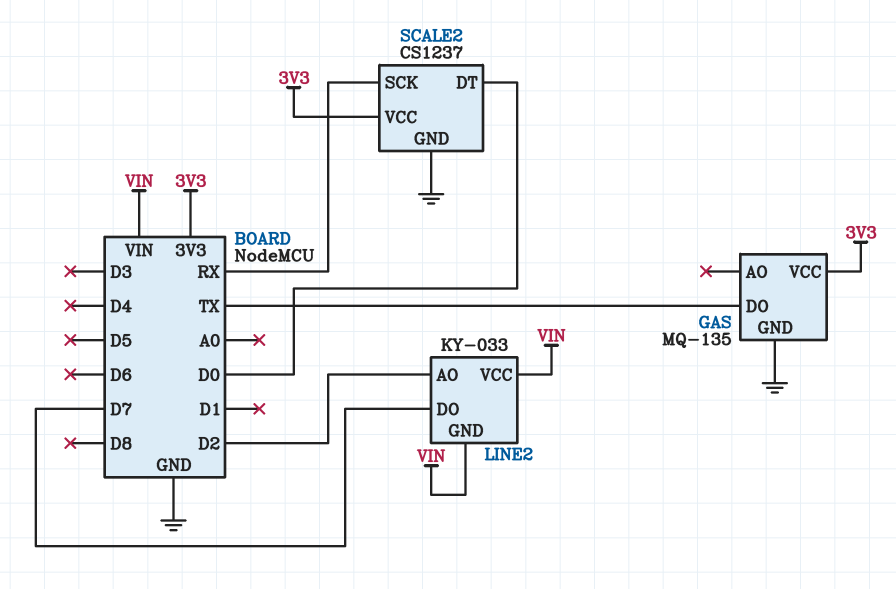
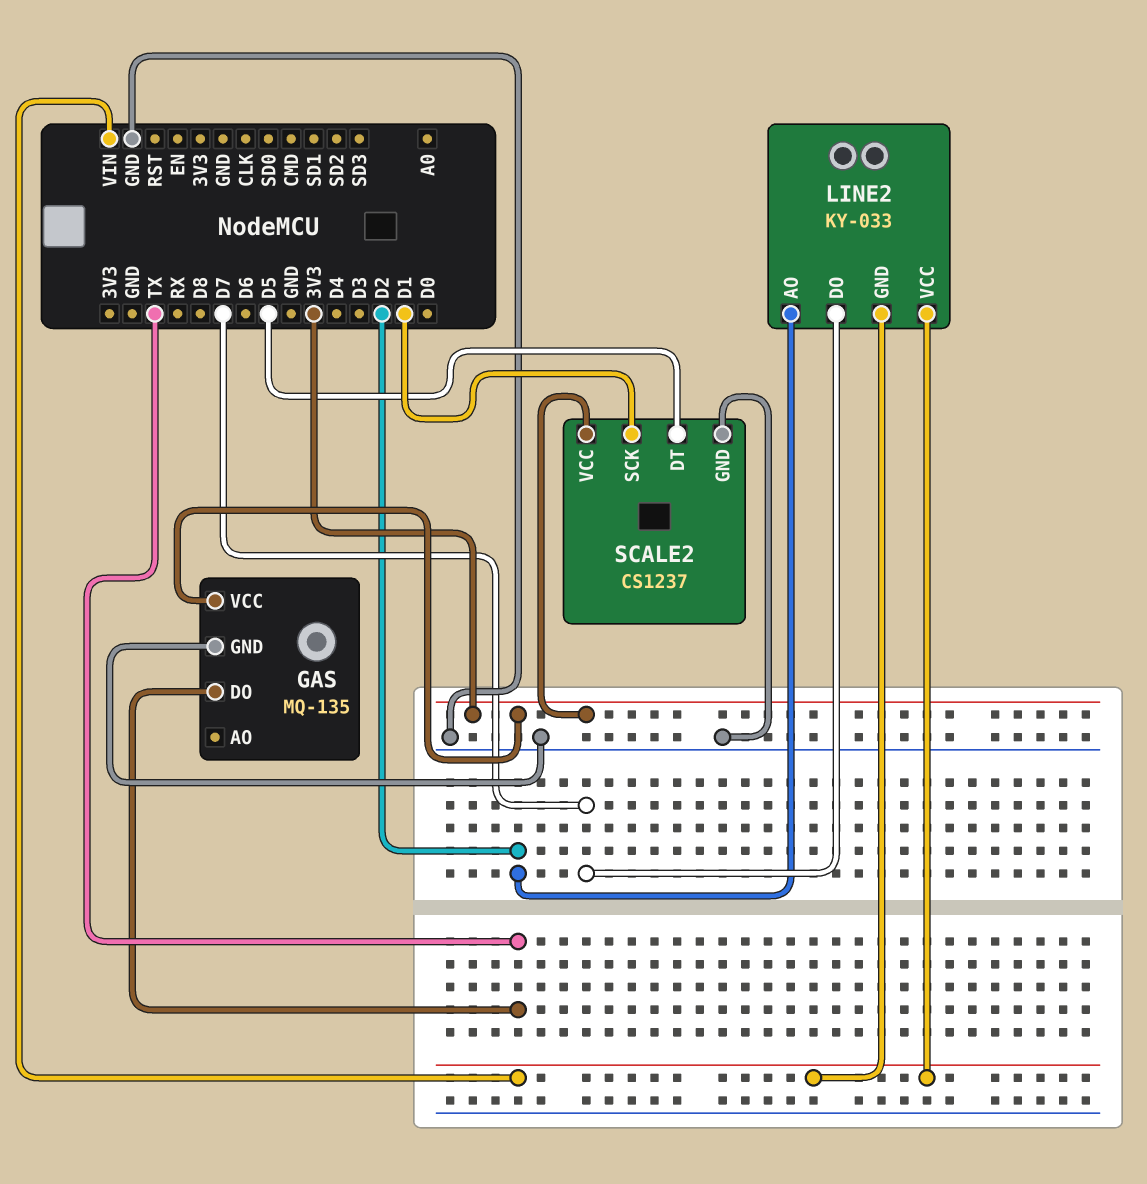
SCALE2 pin DT: D0 -> D5
SCALE2 pin SCK: RX -> D1

